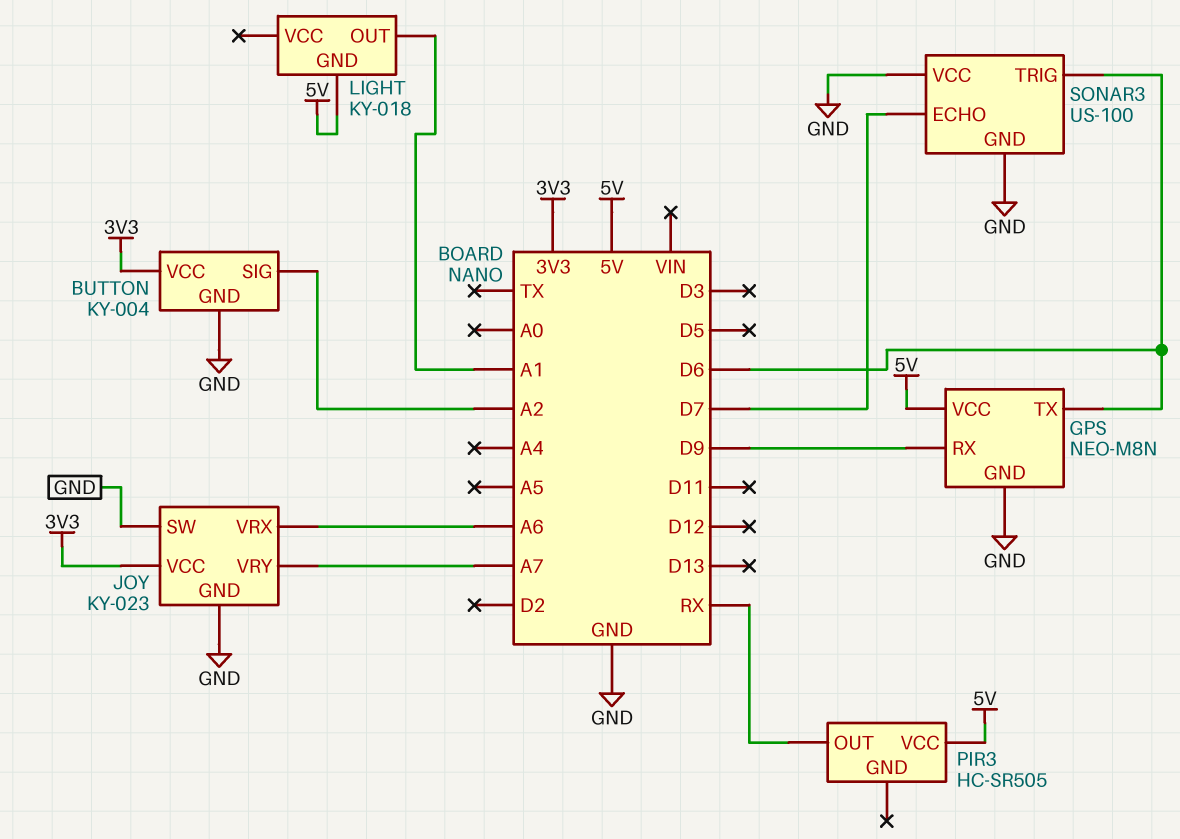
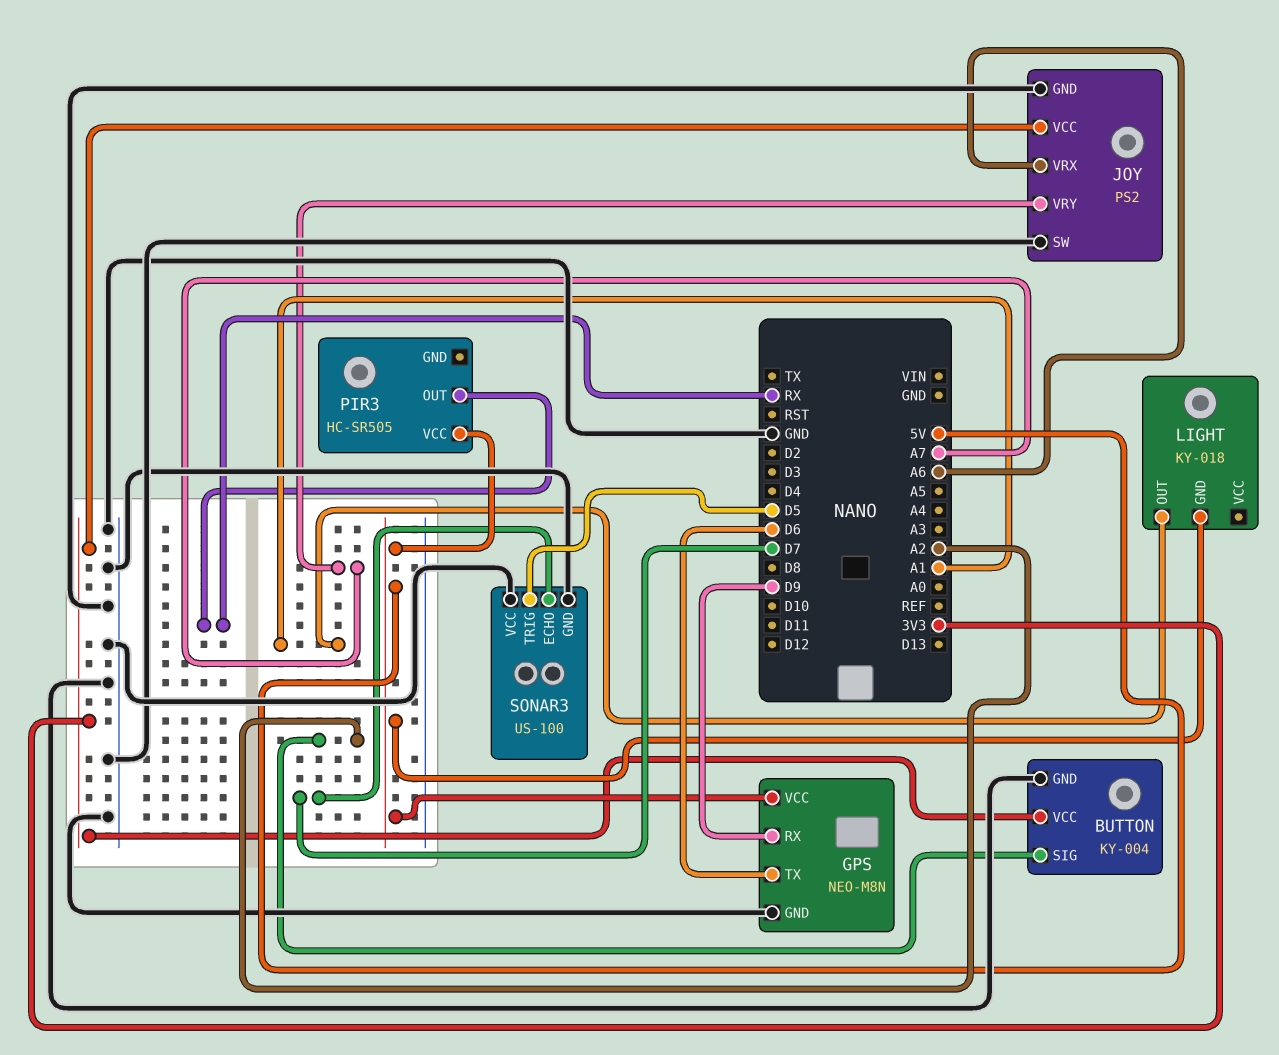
JOY: KY-023 -> PS2
SONAR3 pin TRIG: D6 -> D5

